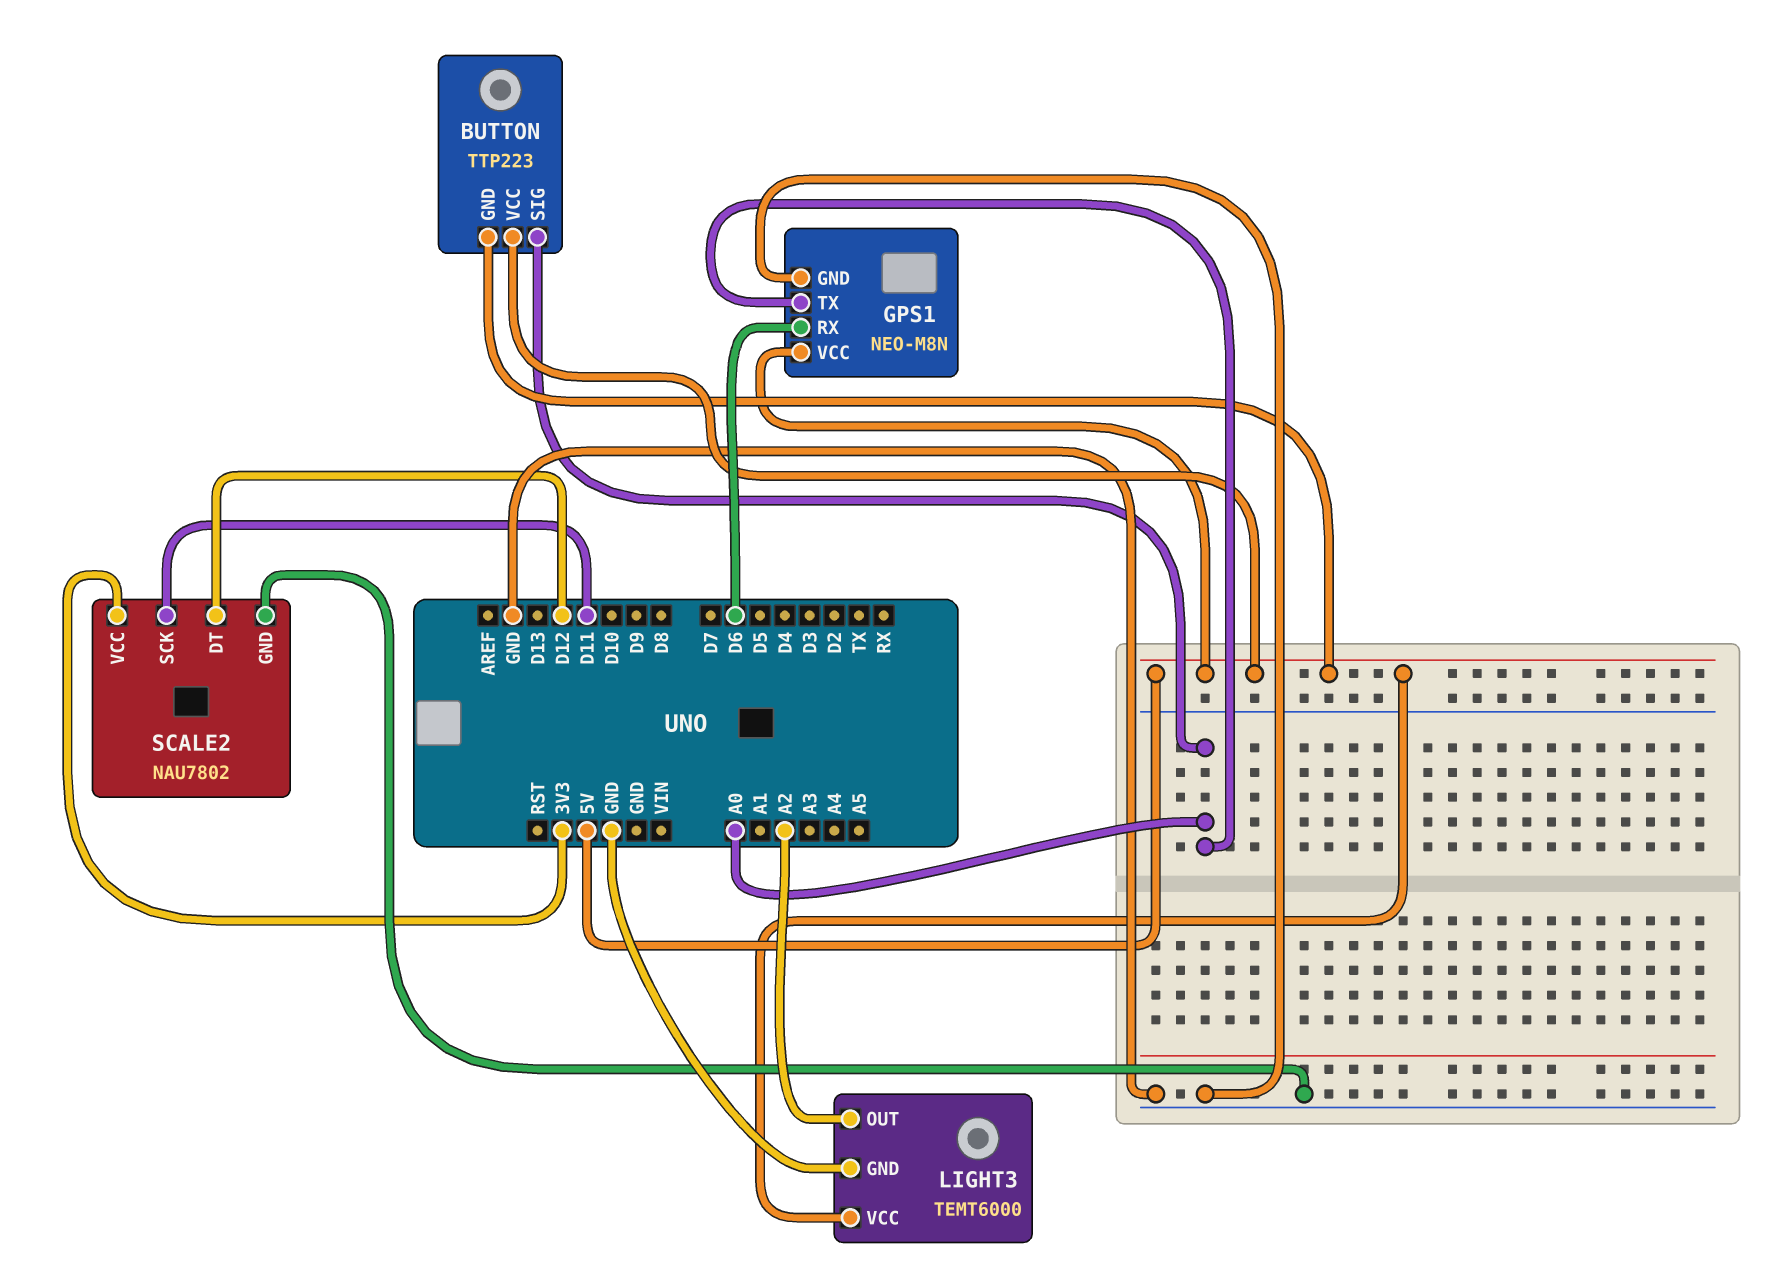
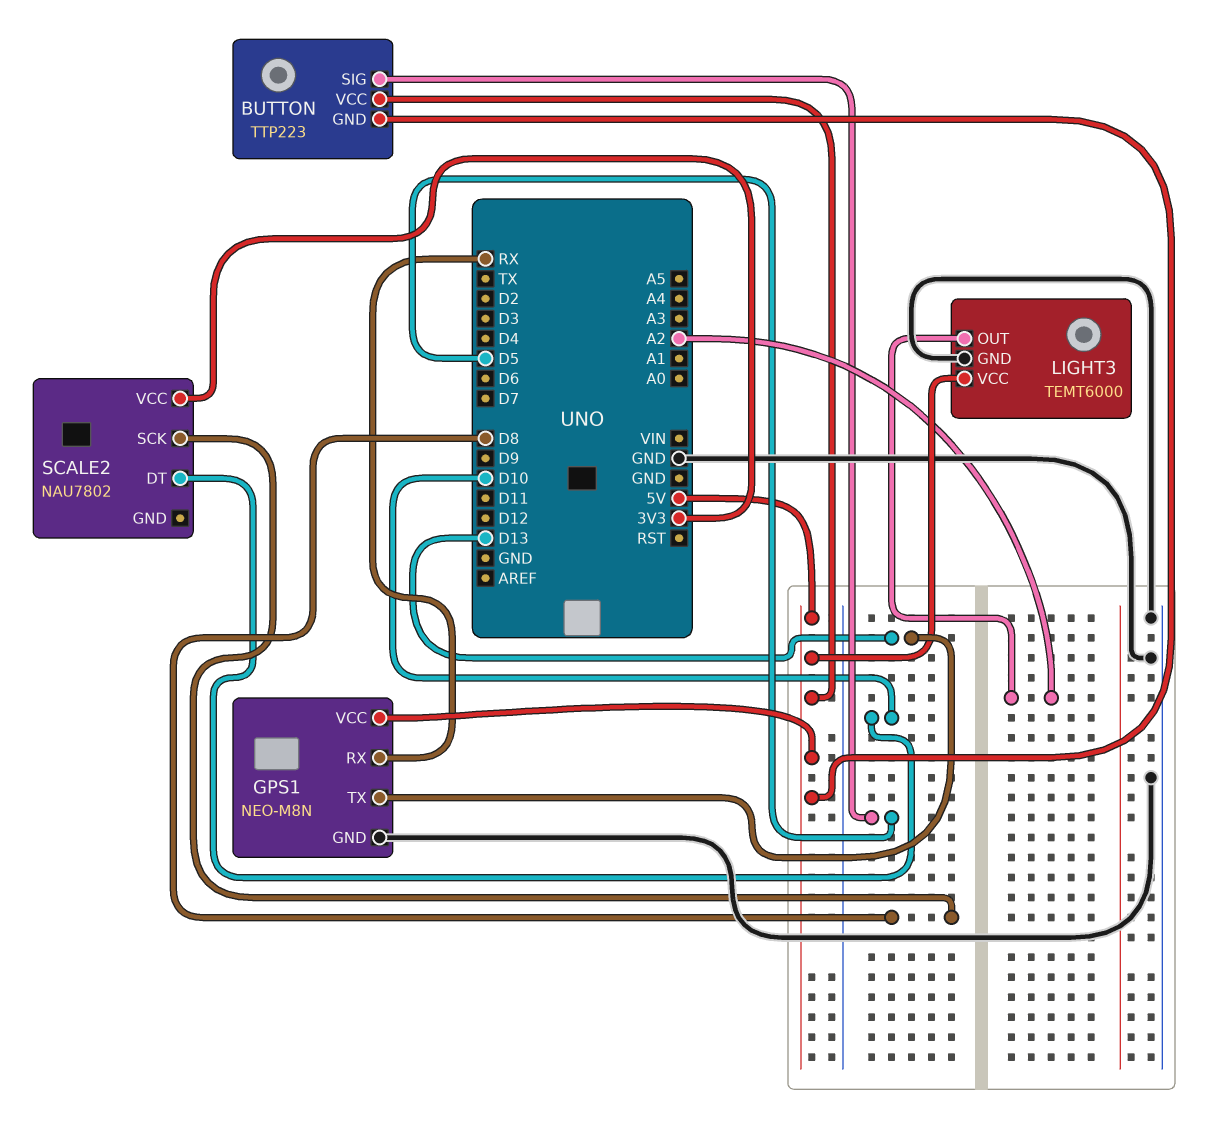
BUTTON pin SIG: A0 -> D5
GPS1 pin RX: D6 -> RX
GPS1 pin TX: A0 -> D13
SCALE2 pin DT: D12 -> D10
SCALE2 pin GND: GND -> none
SCALE2 pin SCK: D11 -> D8

